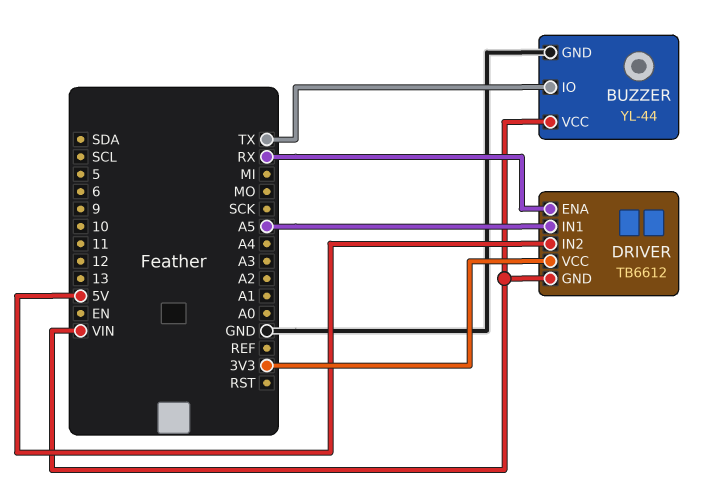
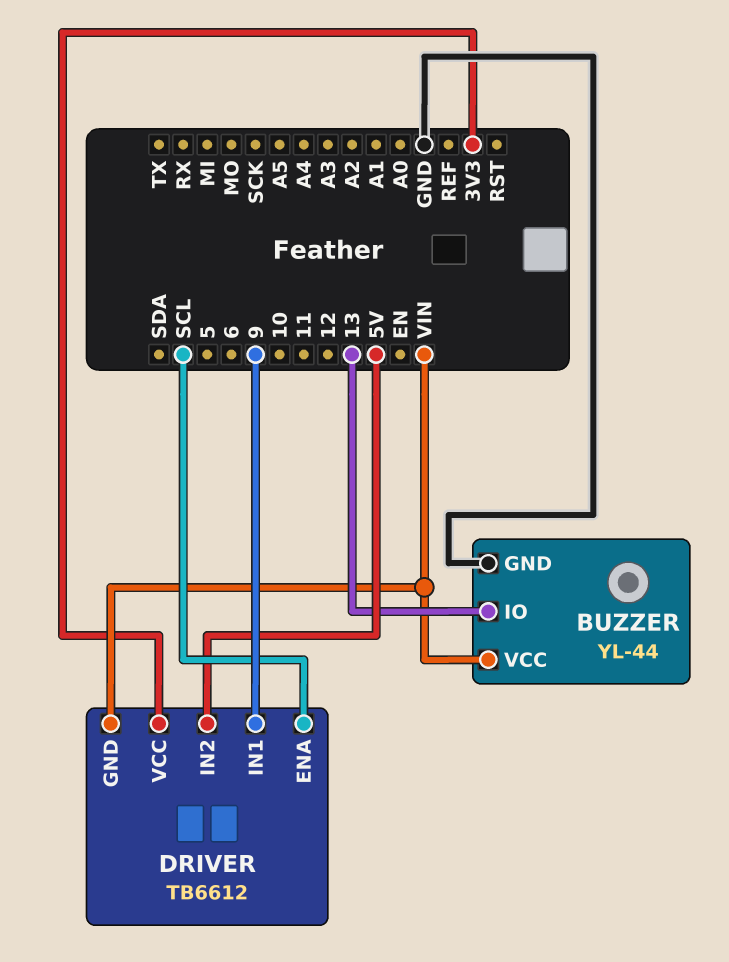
BUZZER pin IO: TX -> 13
DRIVER pin ENA: RX -> SCL
DRIVER pin IN1: A5 -> 9

